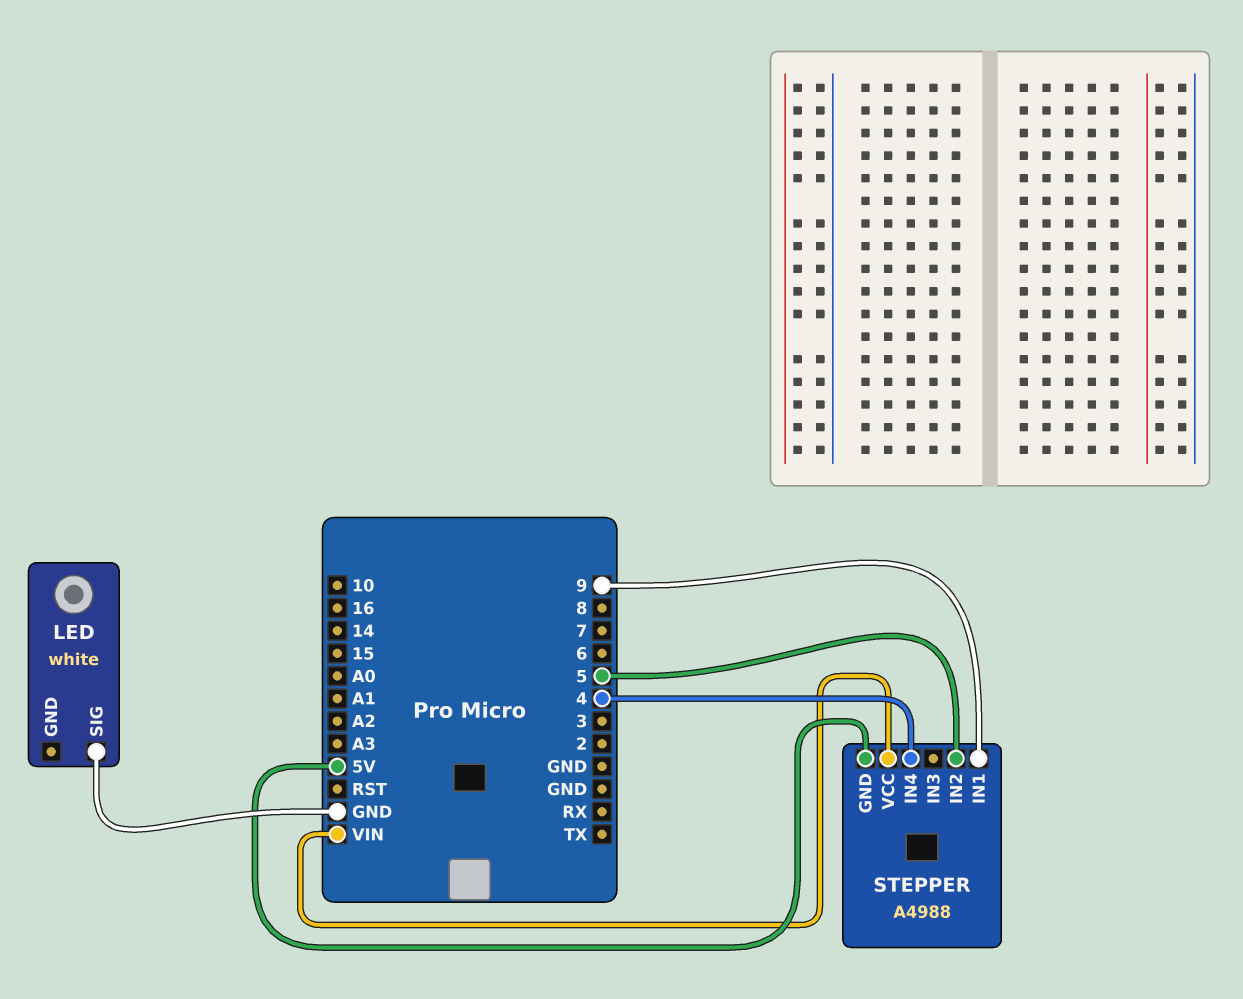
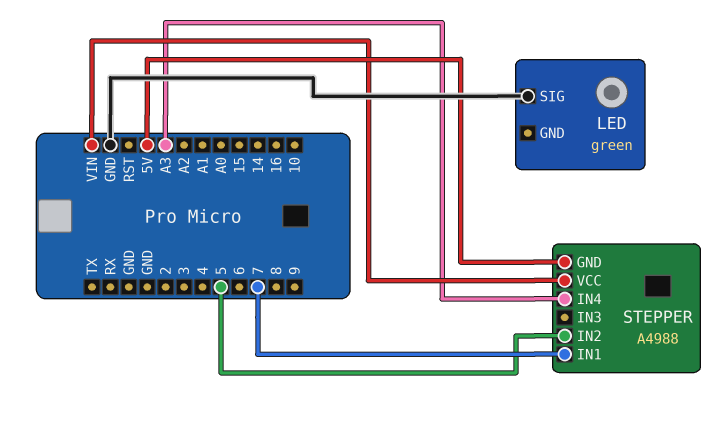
LED: white -> green
STEPPER pin IN1: 9 -> 7
STEPPER pin IN4: 4 -> A3

